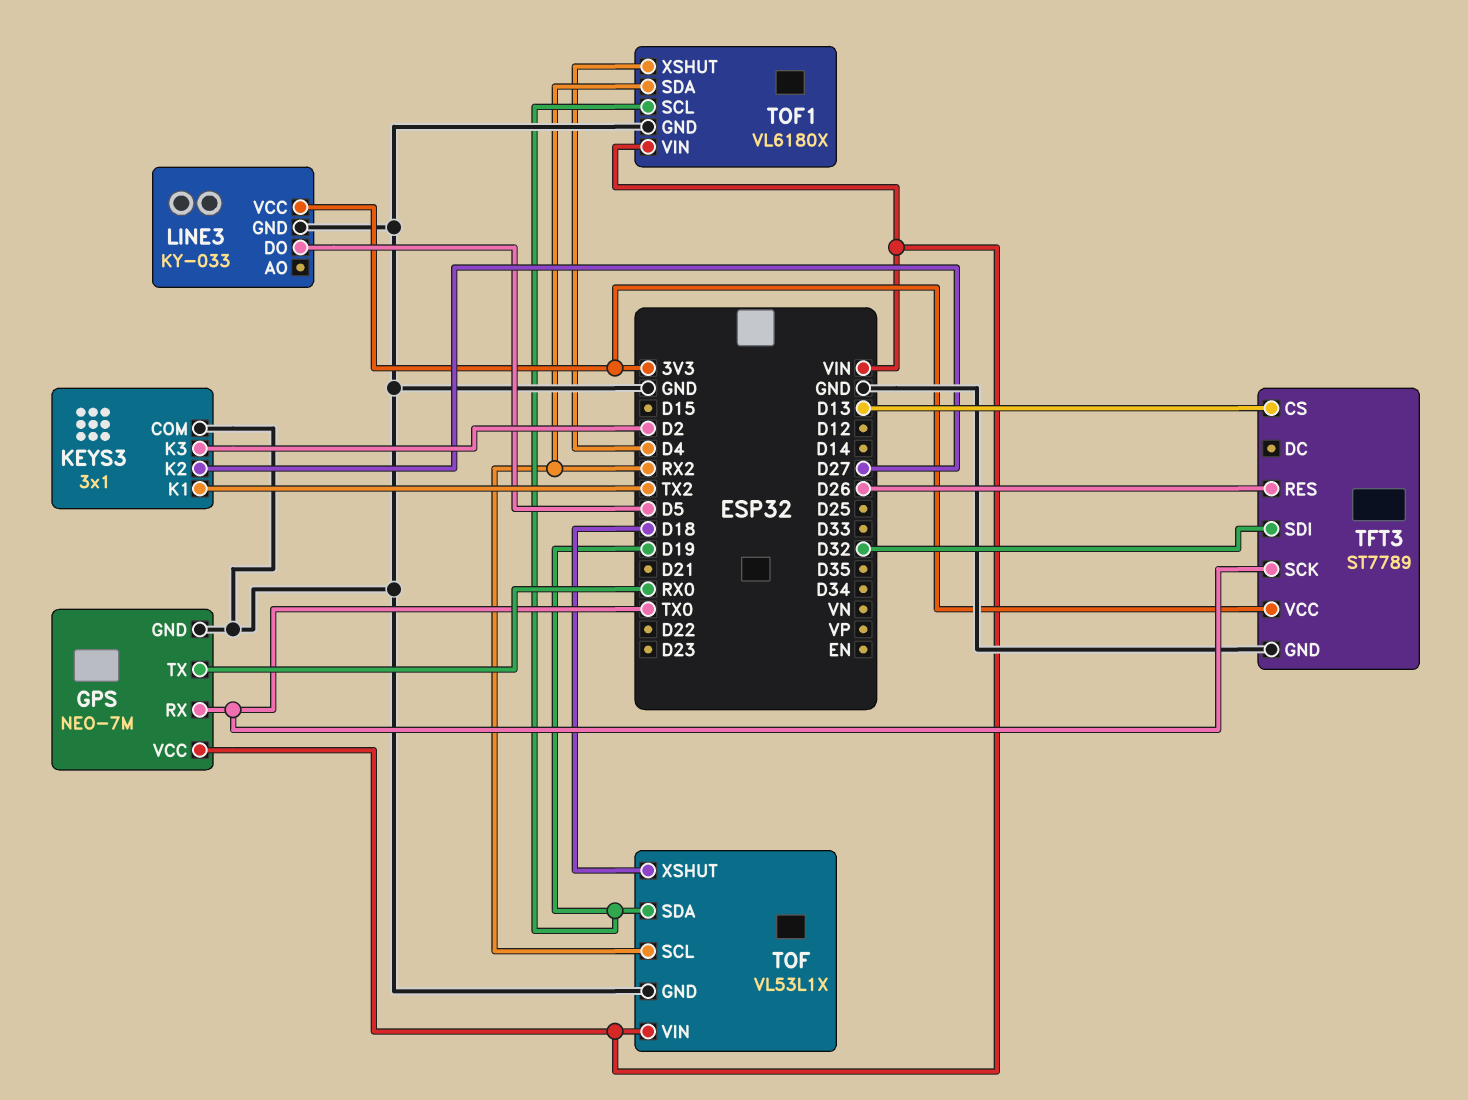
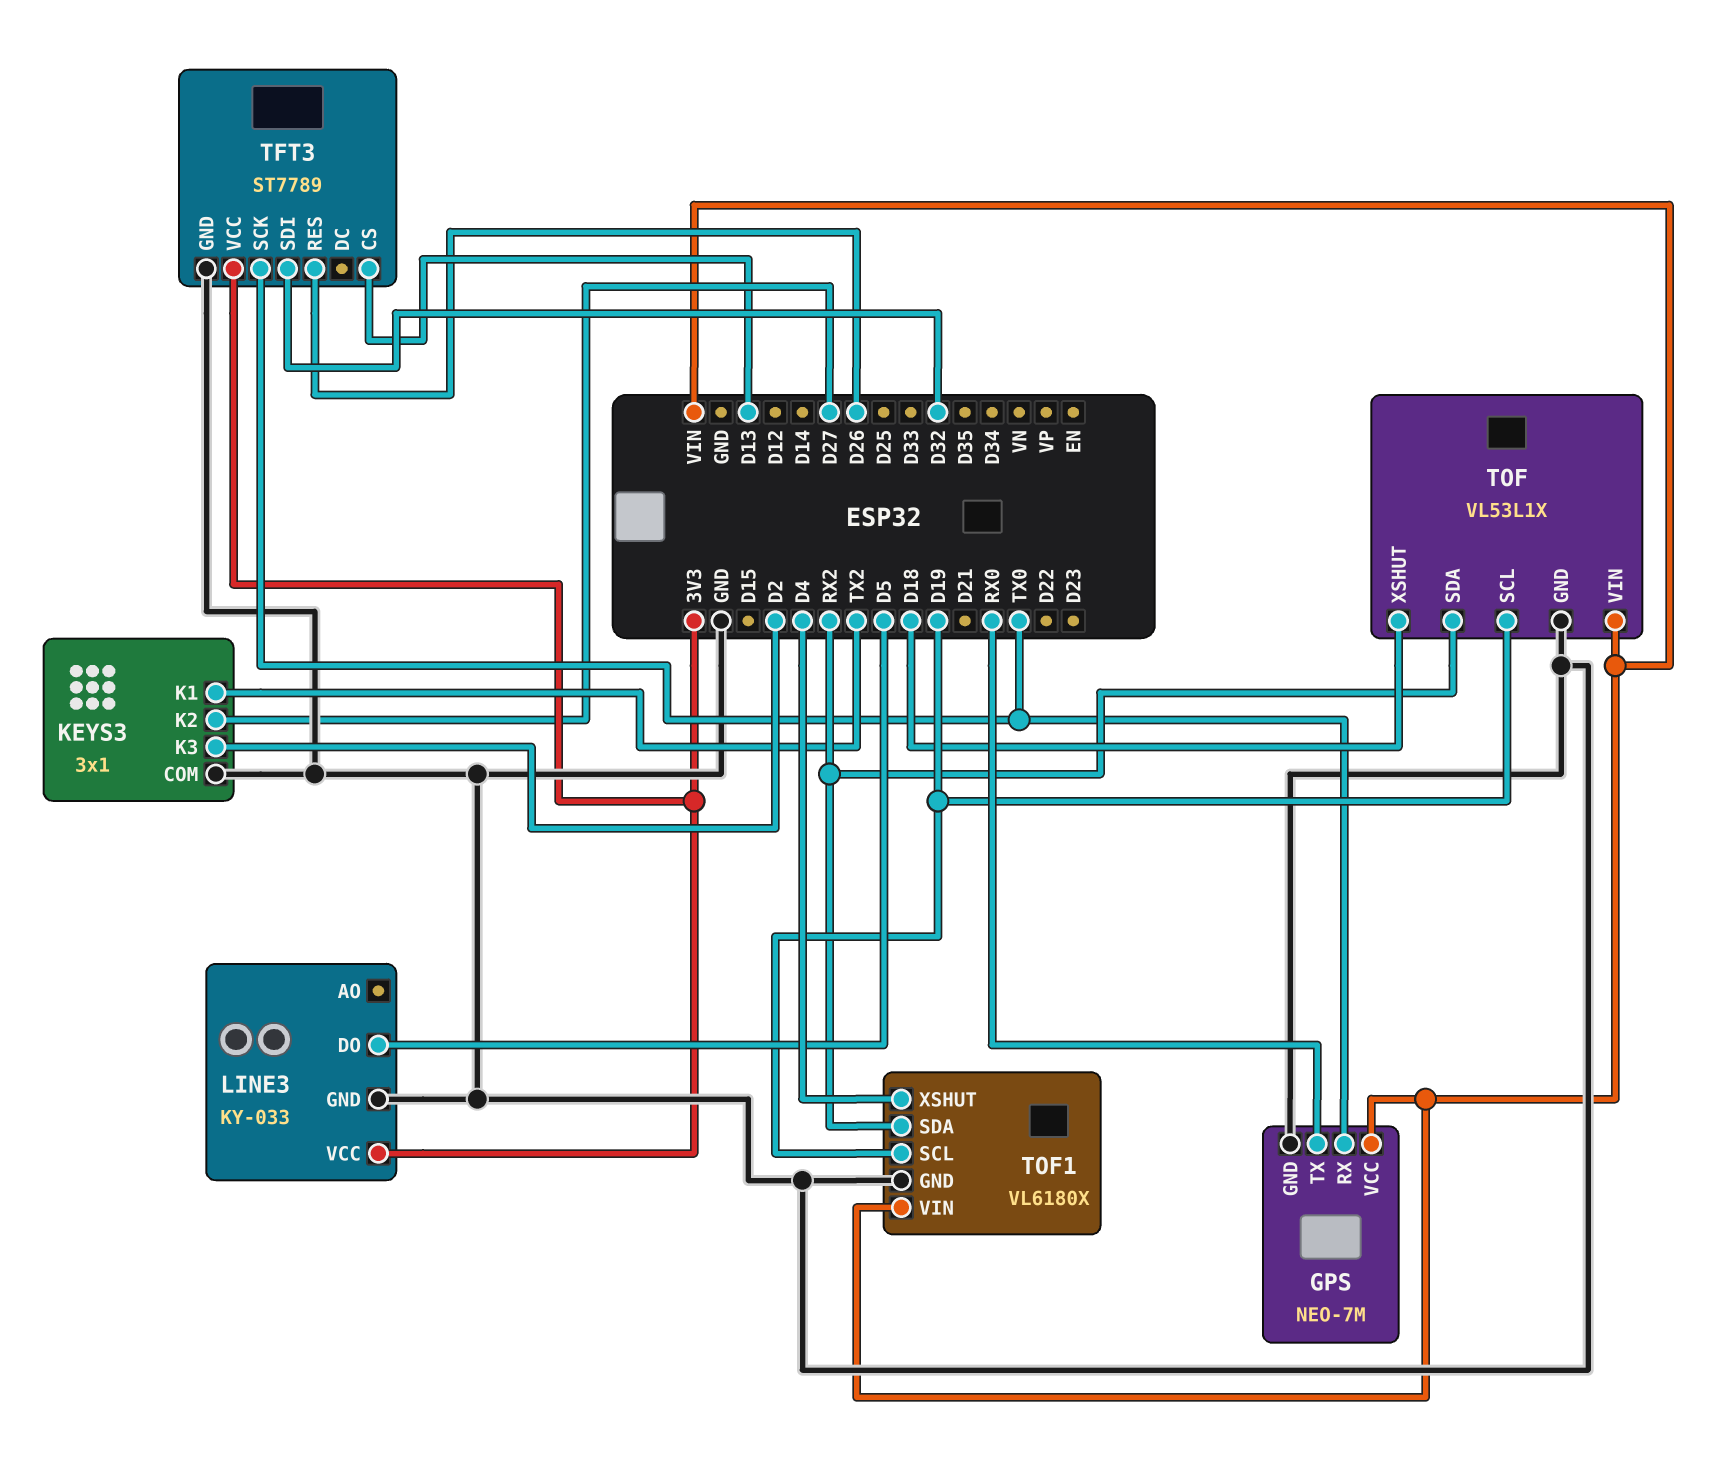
TOF pin SCL: RX2 -> D19
TOF pin SDA: D19 -> RX2

